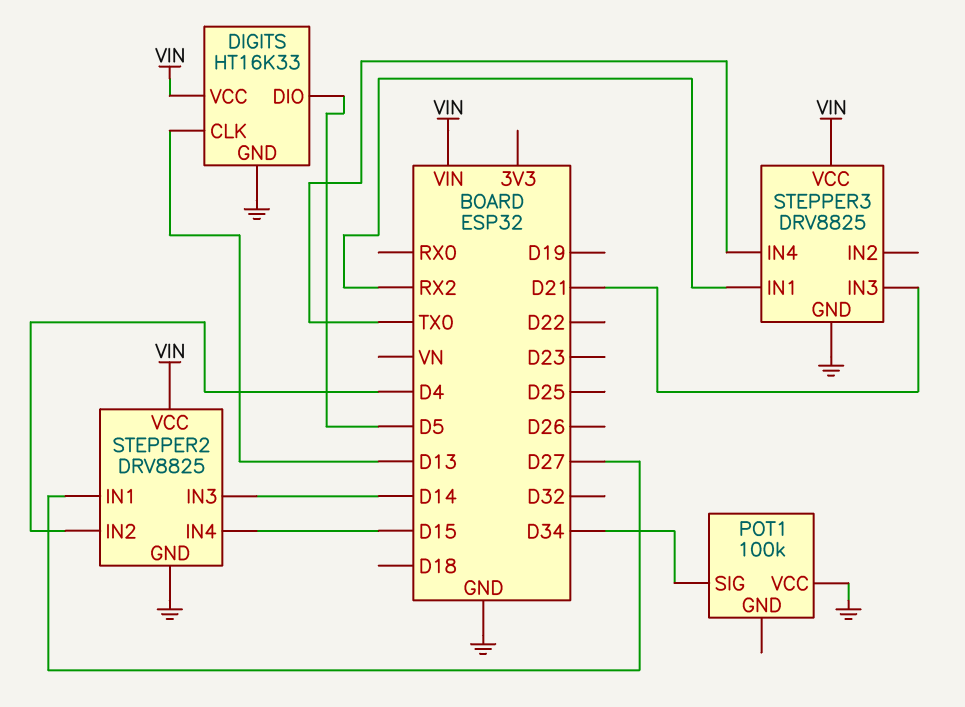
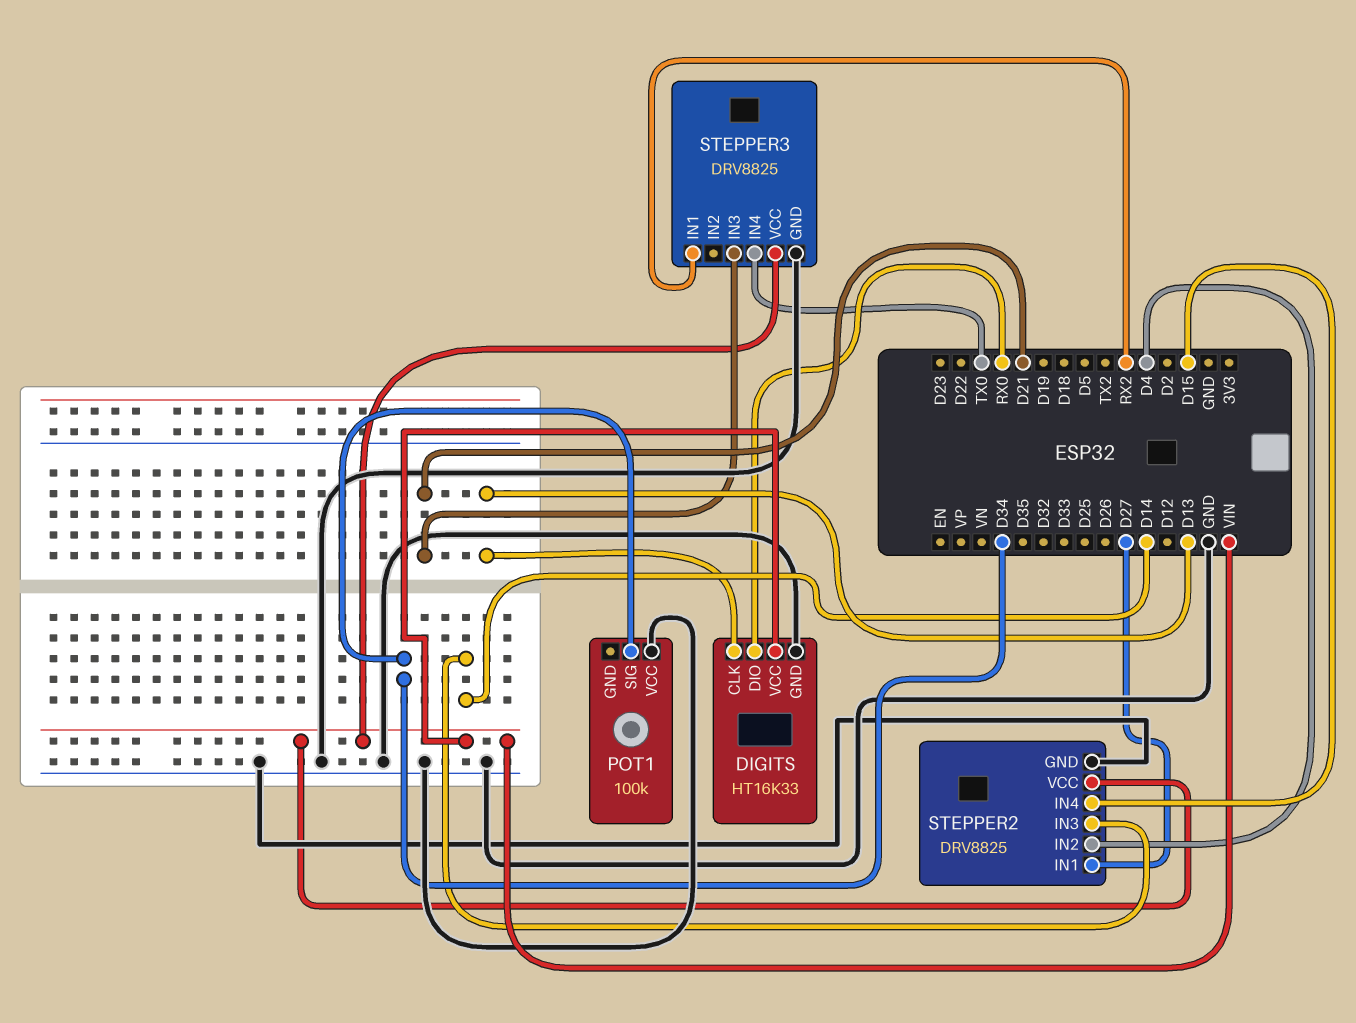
DIGITS pin DIO: D5 -> RX0

